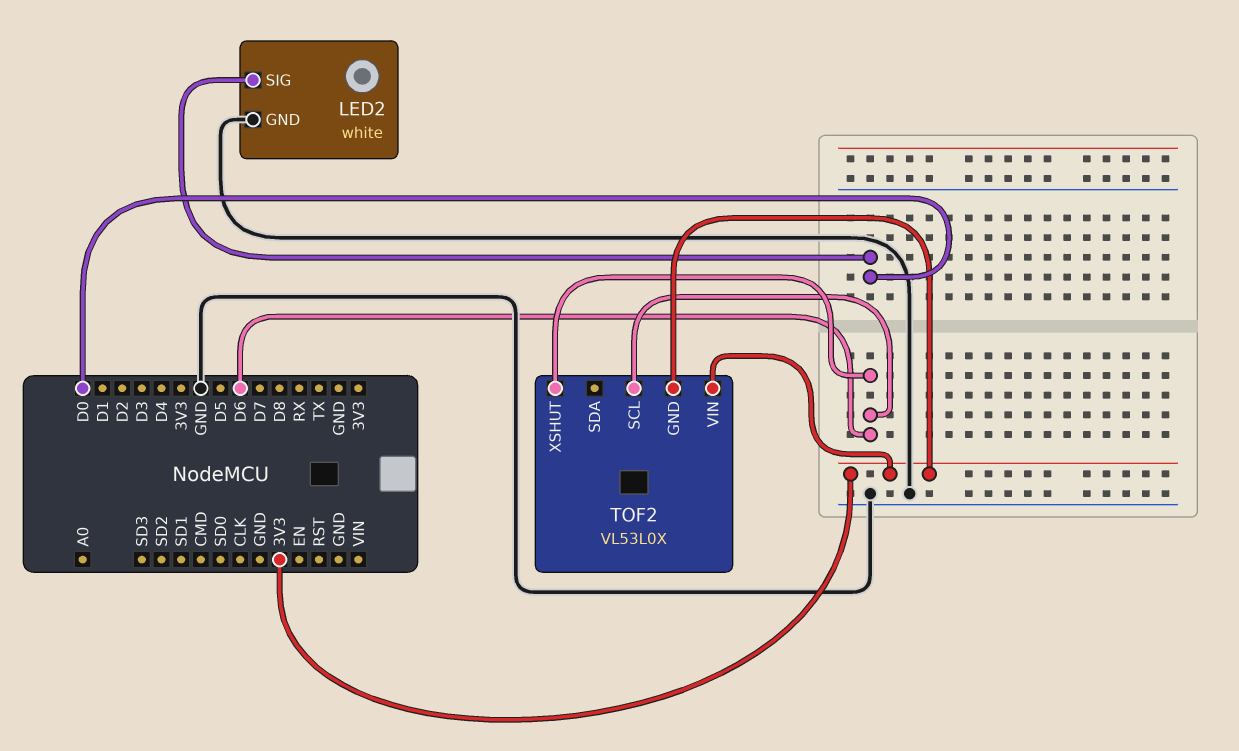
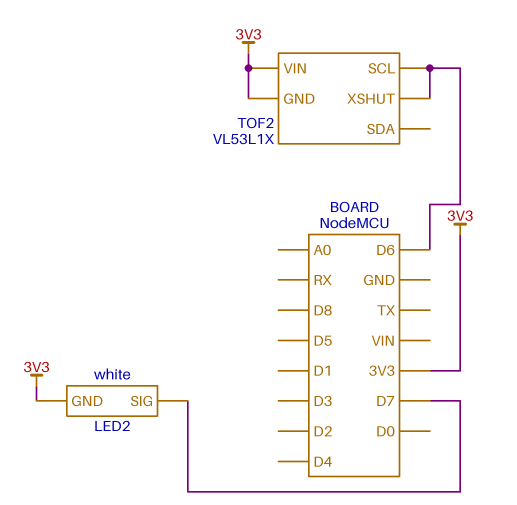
LED2 pin GND: GND -> 3V3
LED2 pin SIG: D0 -> D7
TOF2: VL53L0X -> VL53L1X

